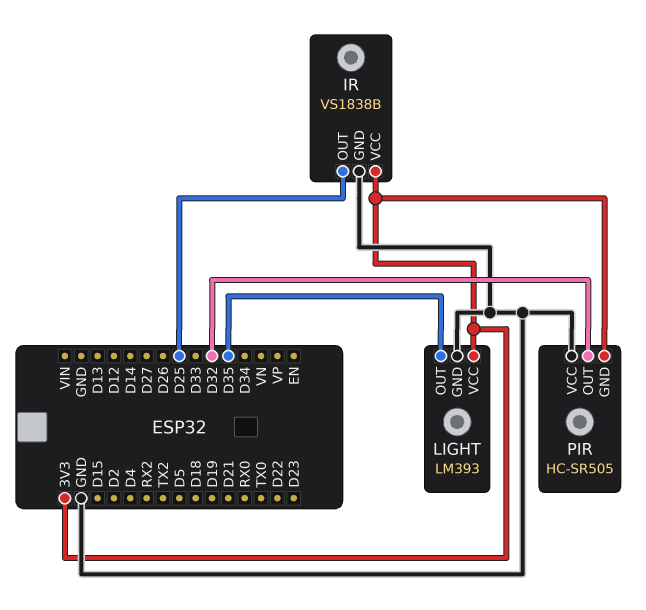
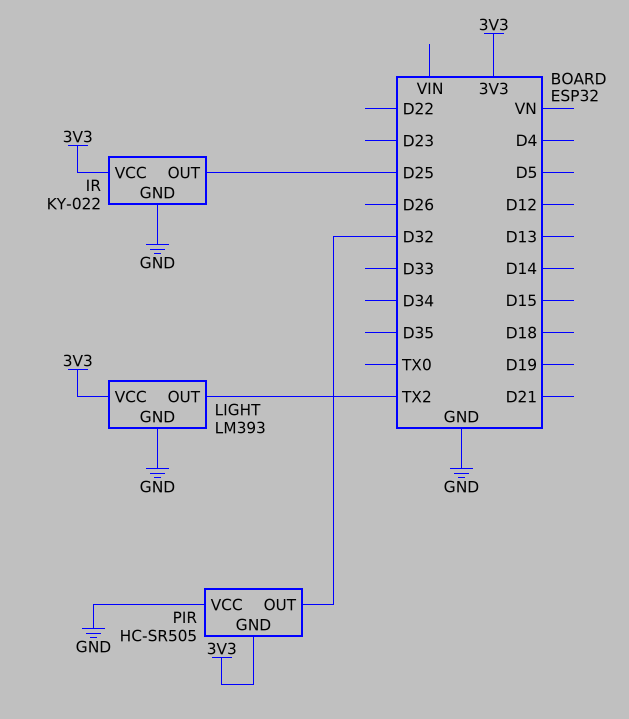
IR: VS1838B -> KY-022
LIGHT pin OUT: D35 -> TX2

